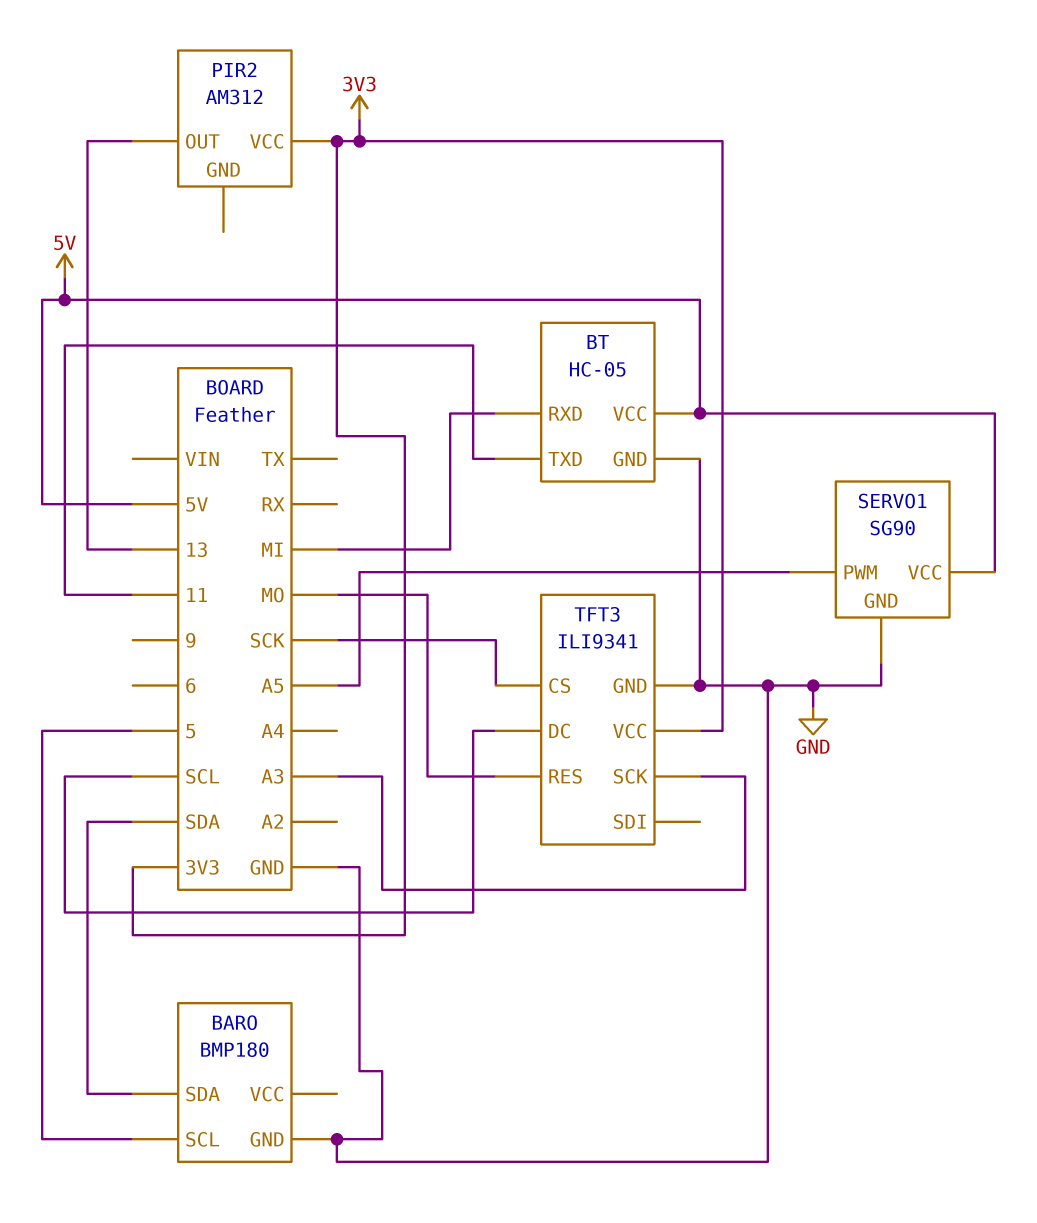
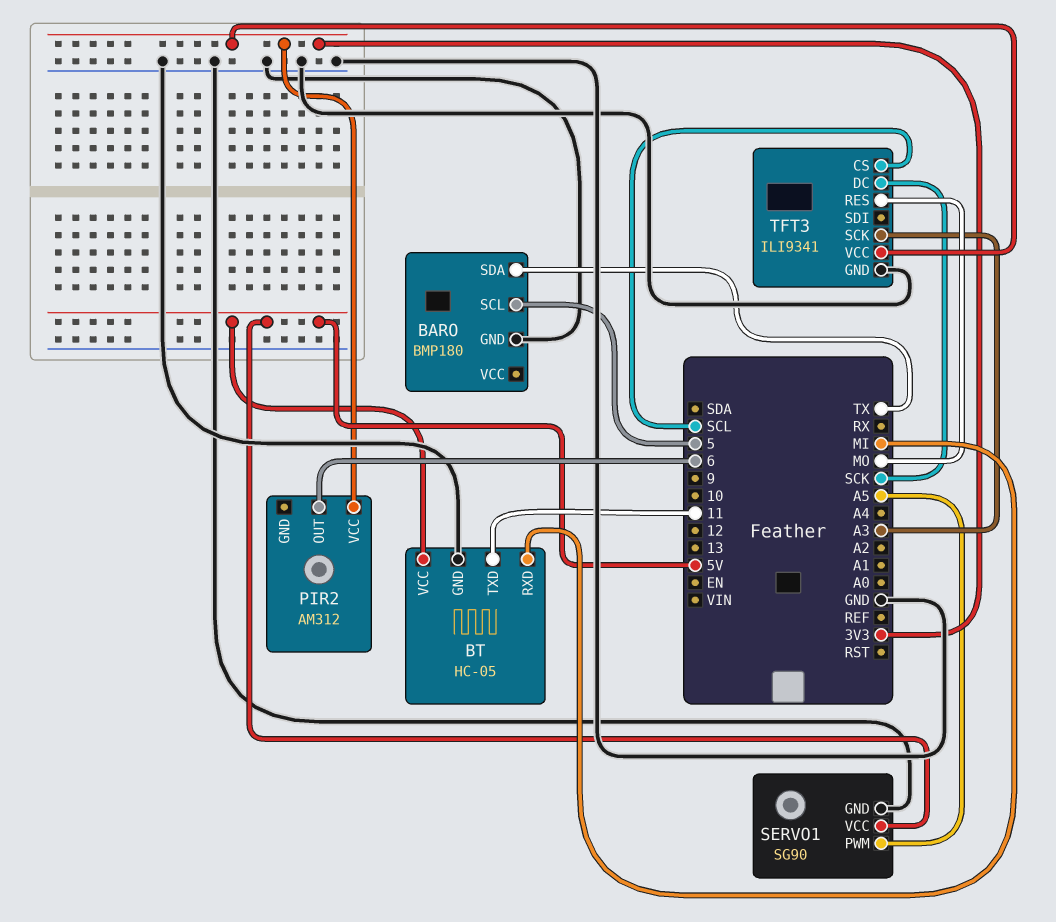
BARO pin SDA: SDA -> TX
PIR2 pin OUT: 13 -> 6
TFT3 pin CS: SCK -> SCL
TFT3 pin DC: SCL -> SCK

